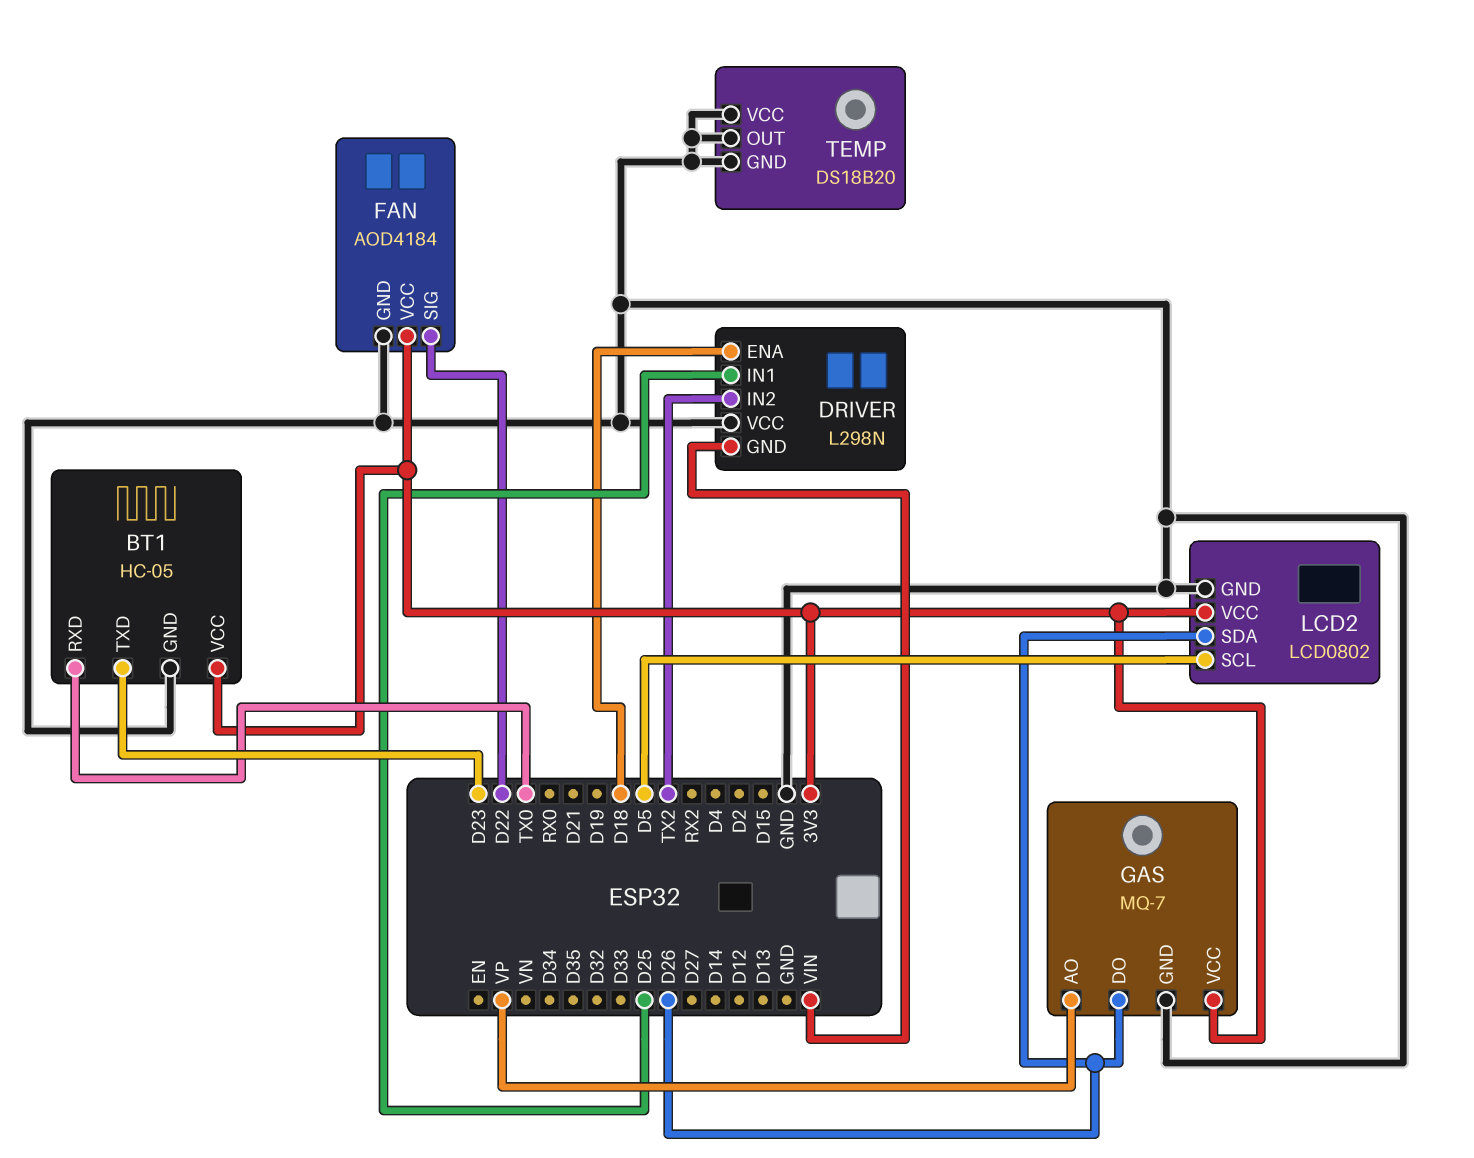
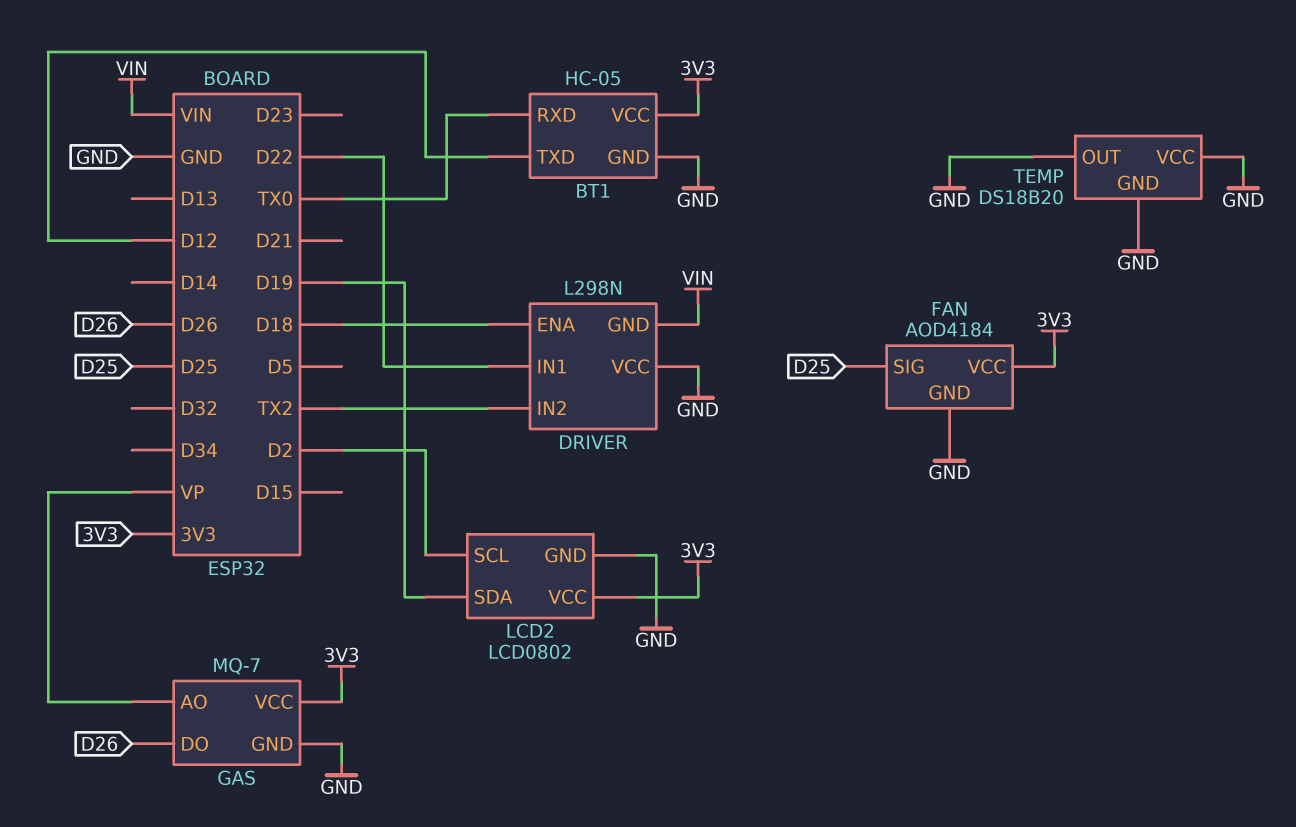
BT1 pin TXD: D23 -> D12
DRIVER pin IN1: D25 -> D22
FAN pin SIG: D22 -> D25
LCD2 pin SCL: D5 -> D2
LCD2 pin SDA: D26 -> D19

